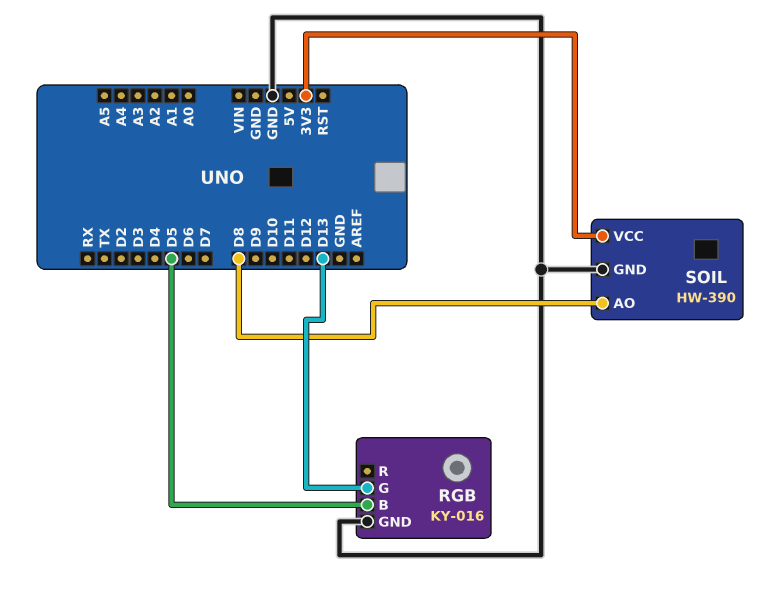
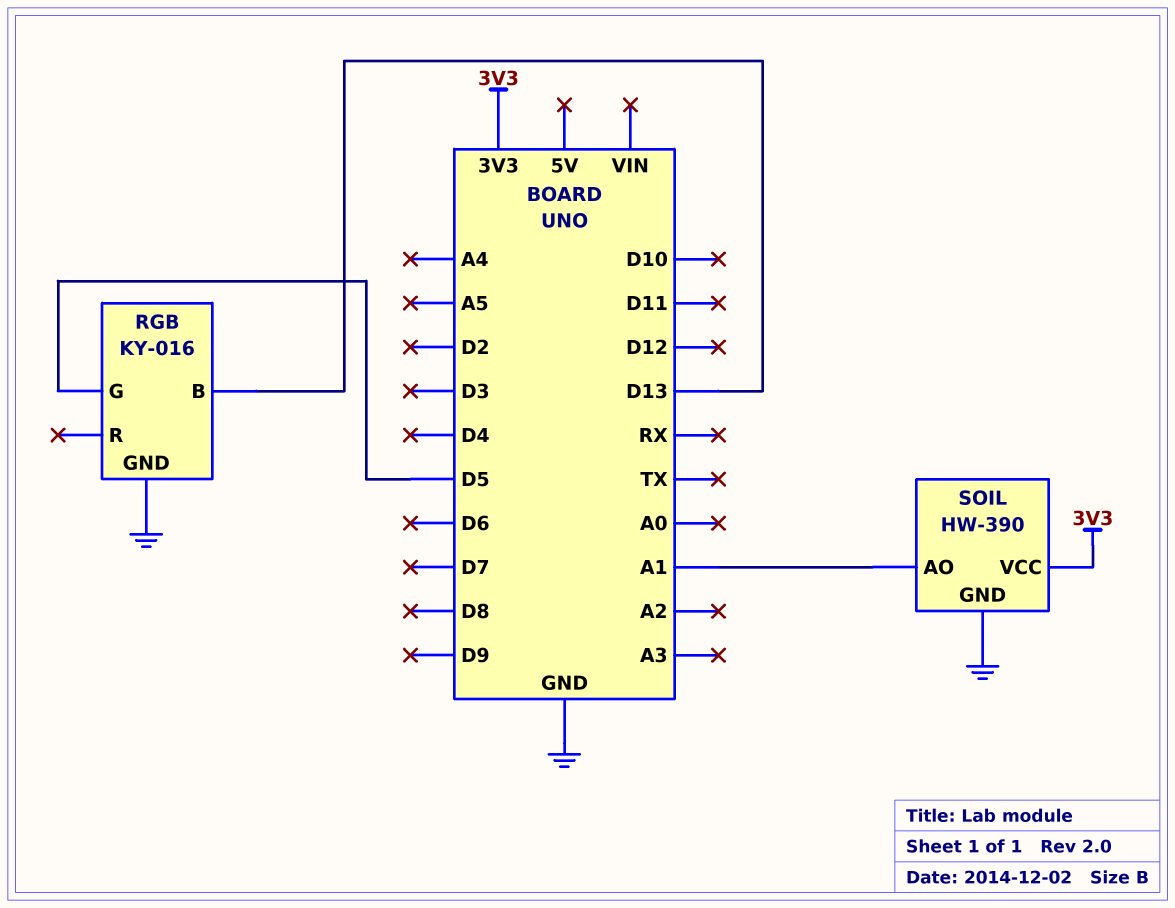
RGB pin B: D5 -> D13
RGB pin G: D13 -> D5
SOIL pin AO: D8 -> A1

